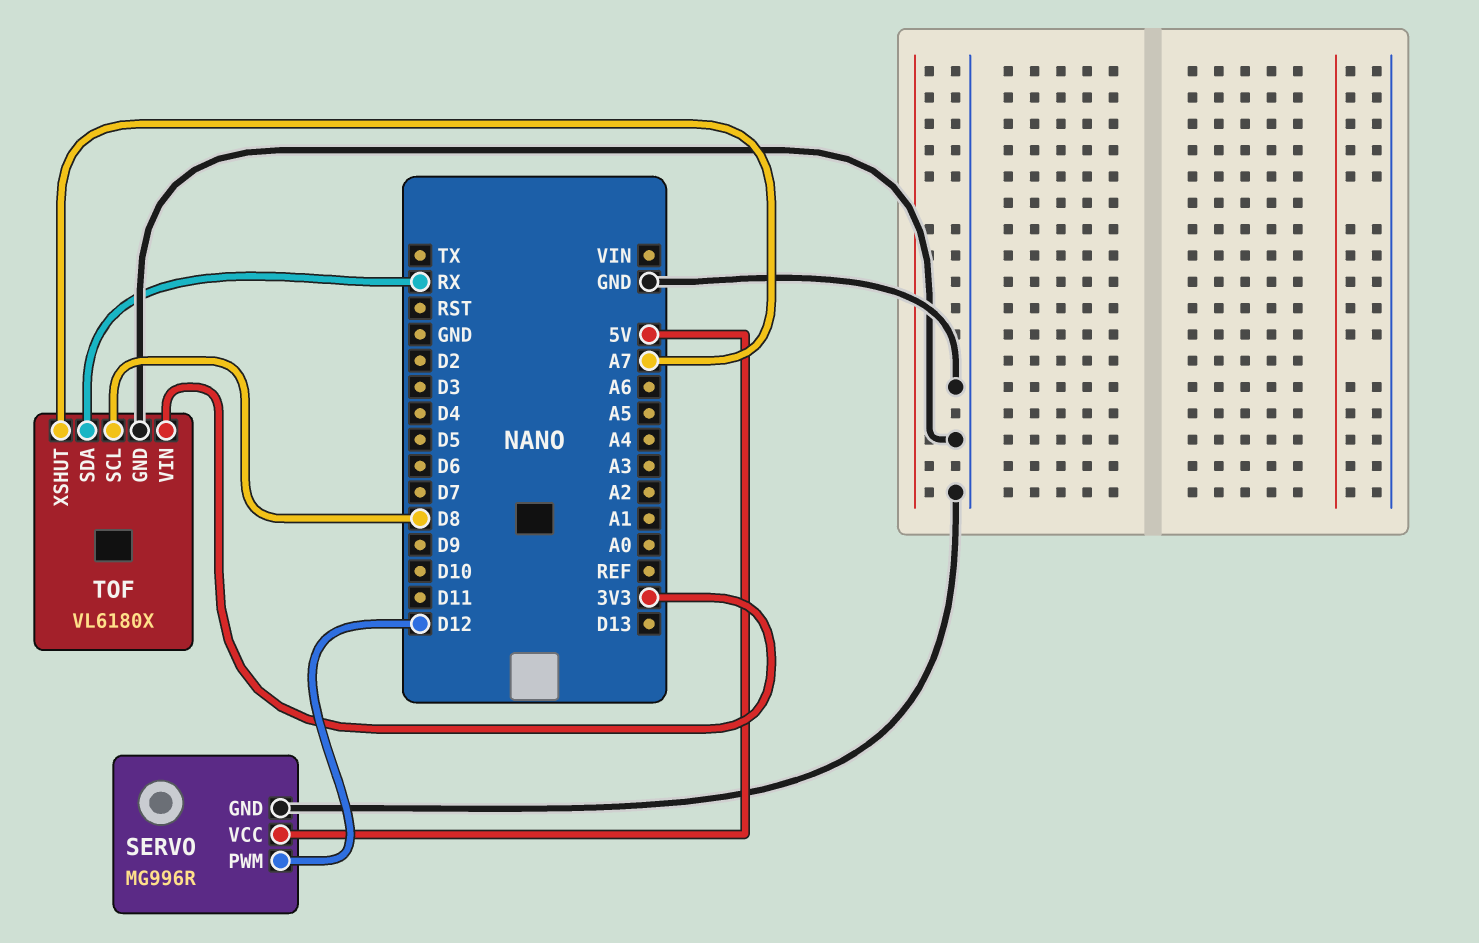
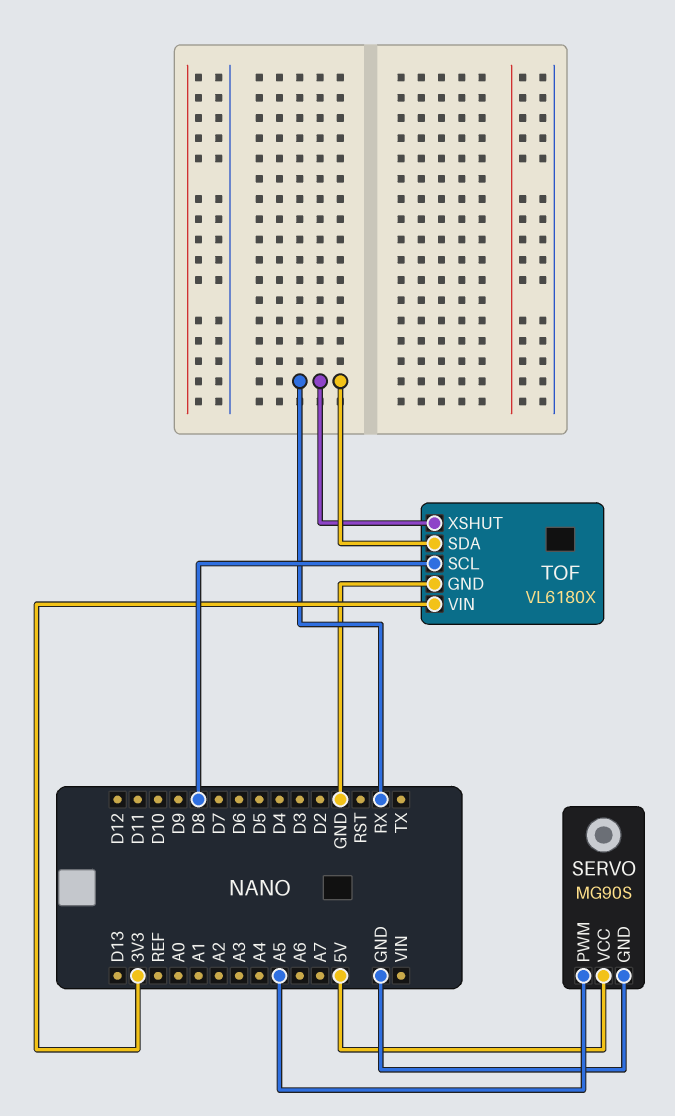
SERVO: MG996R -> MG90S
SERVO pin PWM: D12 -> A5
TOF pin XSHUT: A7 -> RX

